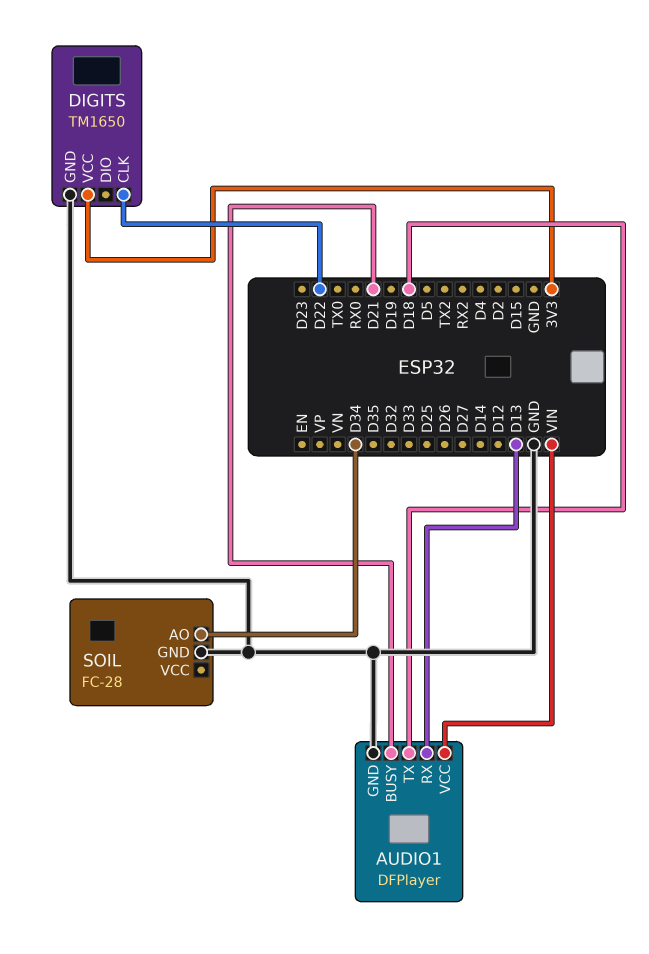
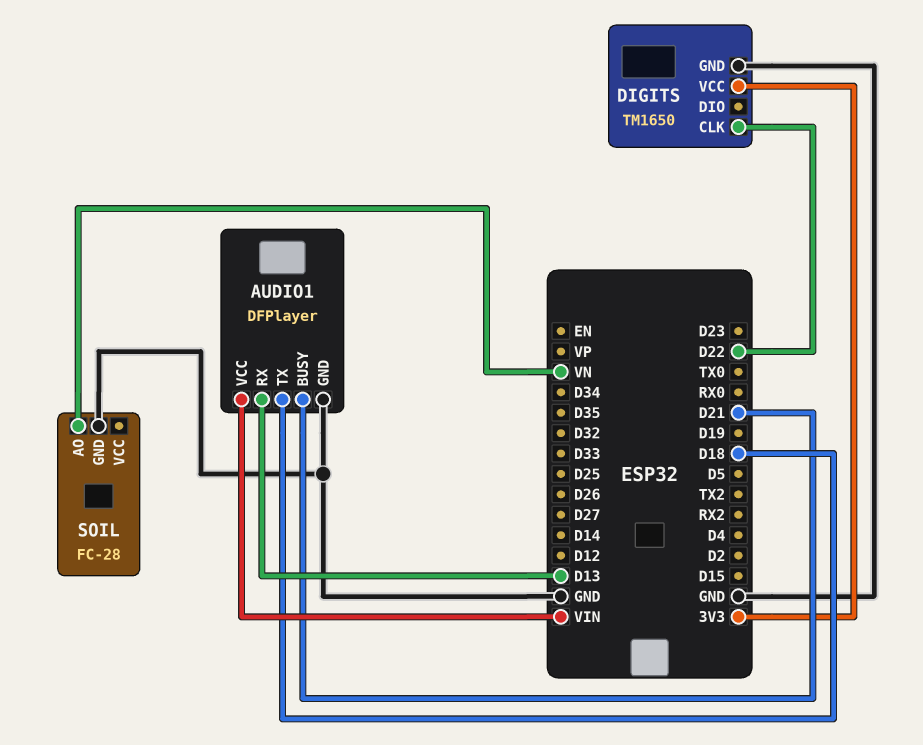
SOIL pin AO: D34 -> VN

